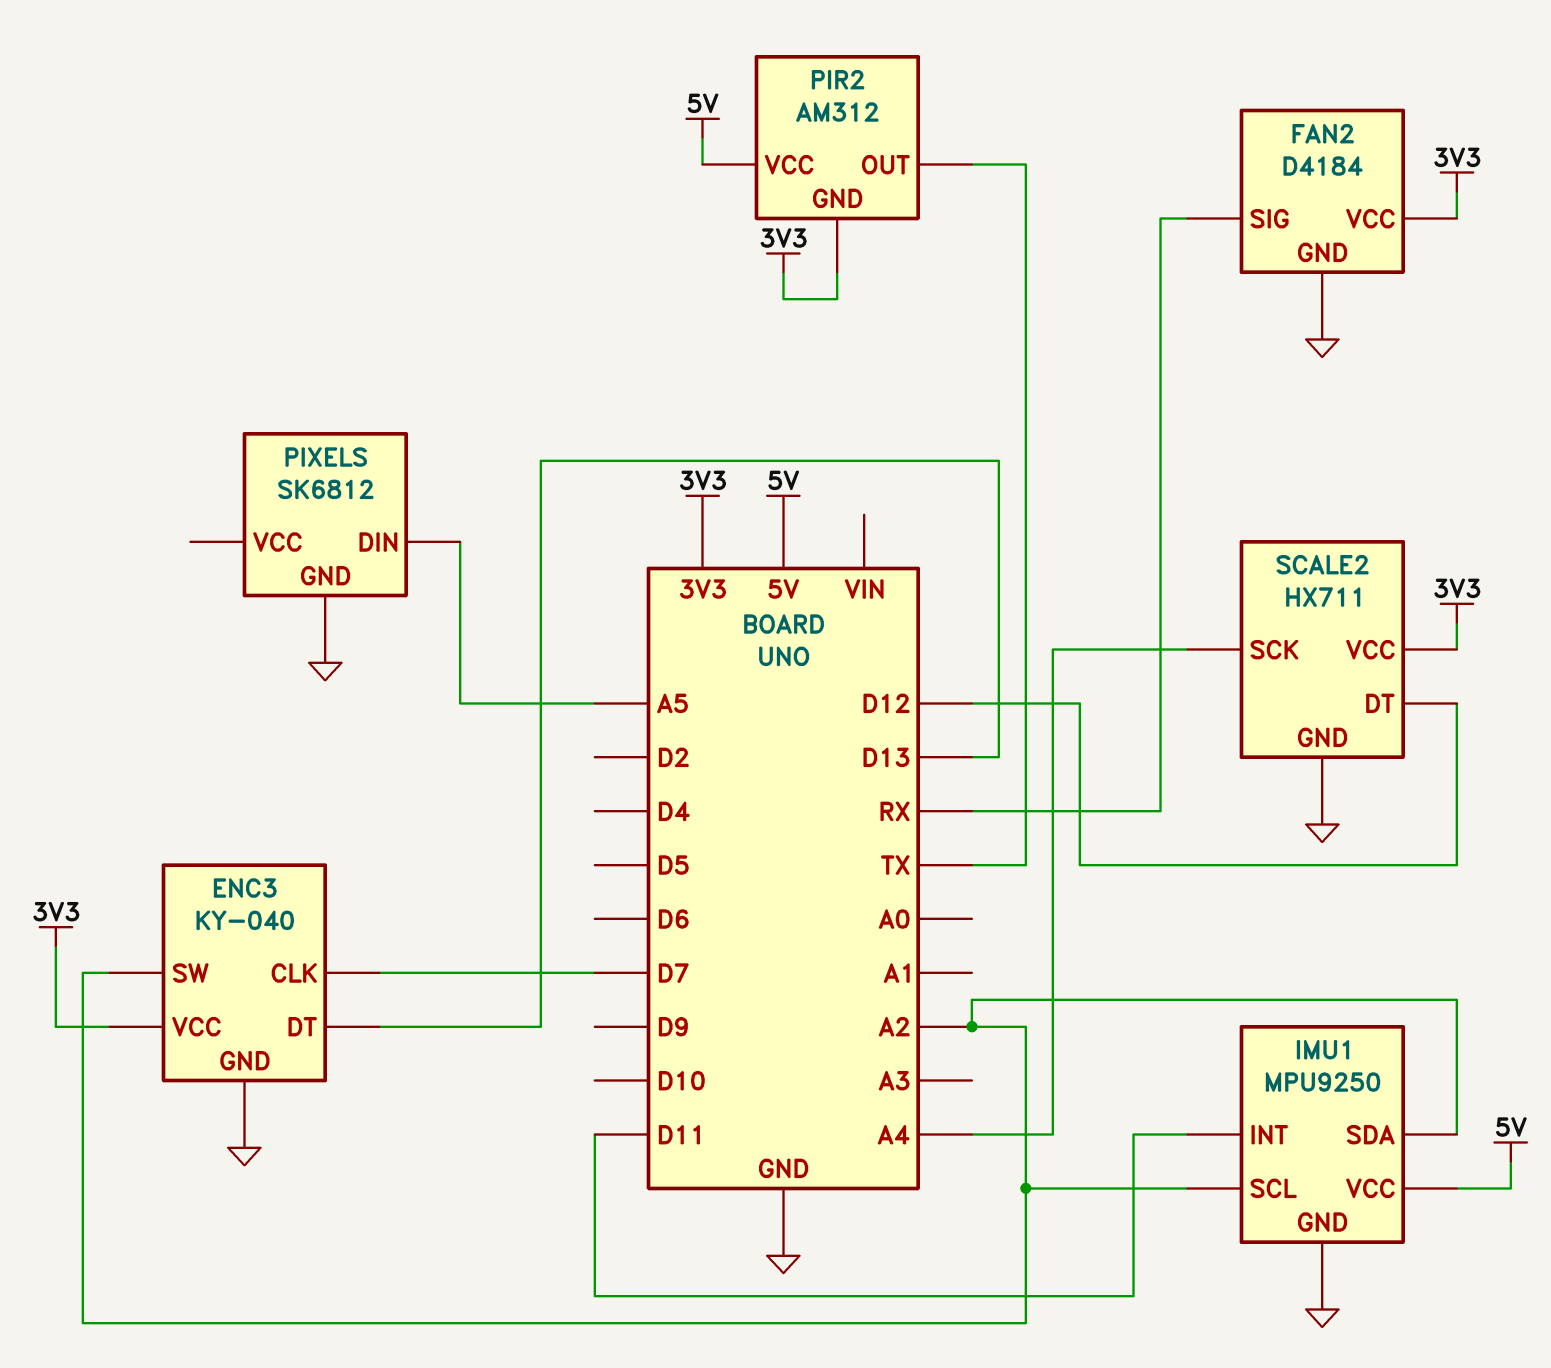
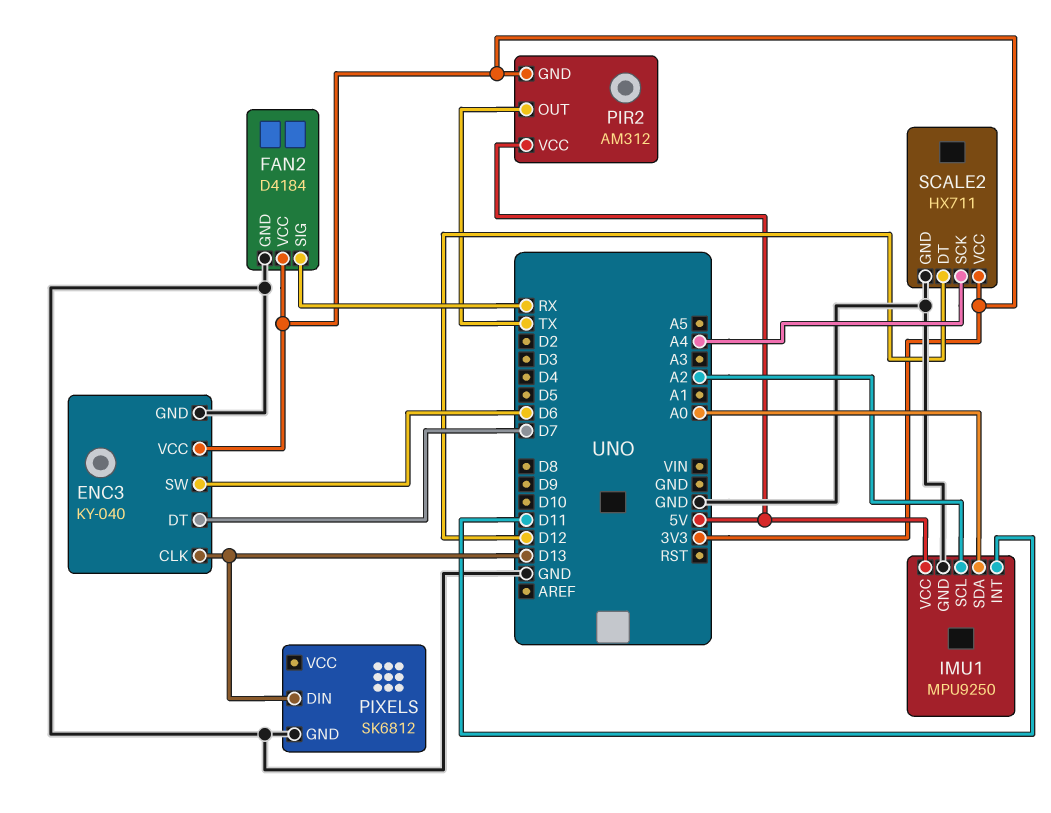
ENC3 pin CLK: D7 -> D13
ENC3 pin DT: D13 -> D7
ENC3 pin SW: A2 -> D6
IMU1 pin SDA: A2 -> A0
PIXELS pin DIN: A5 -> D13

